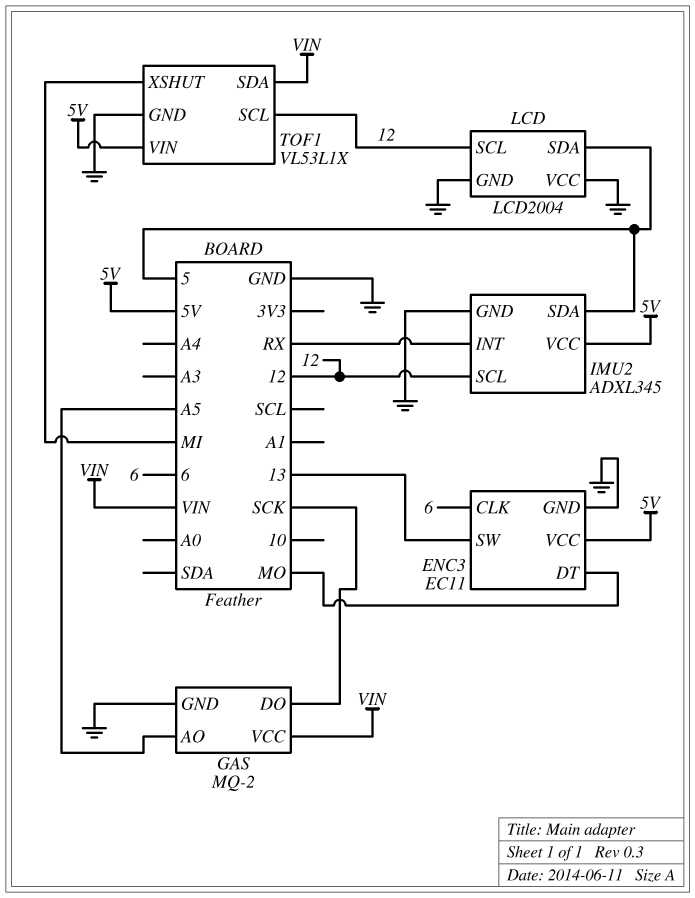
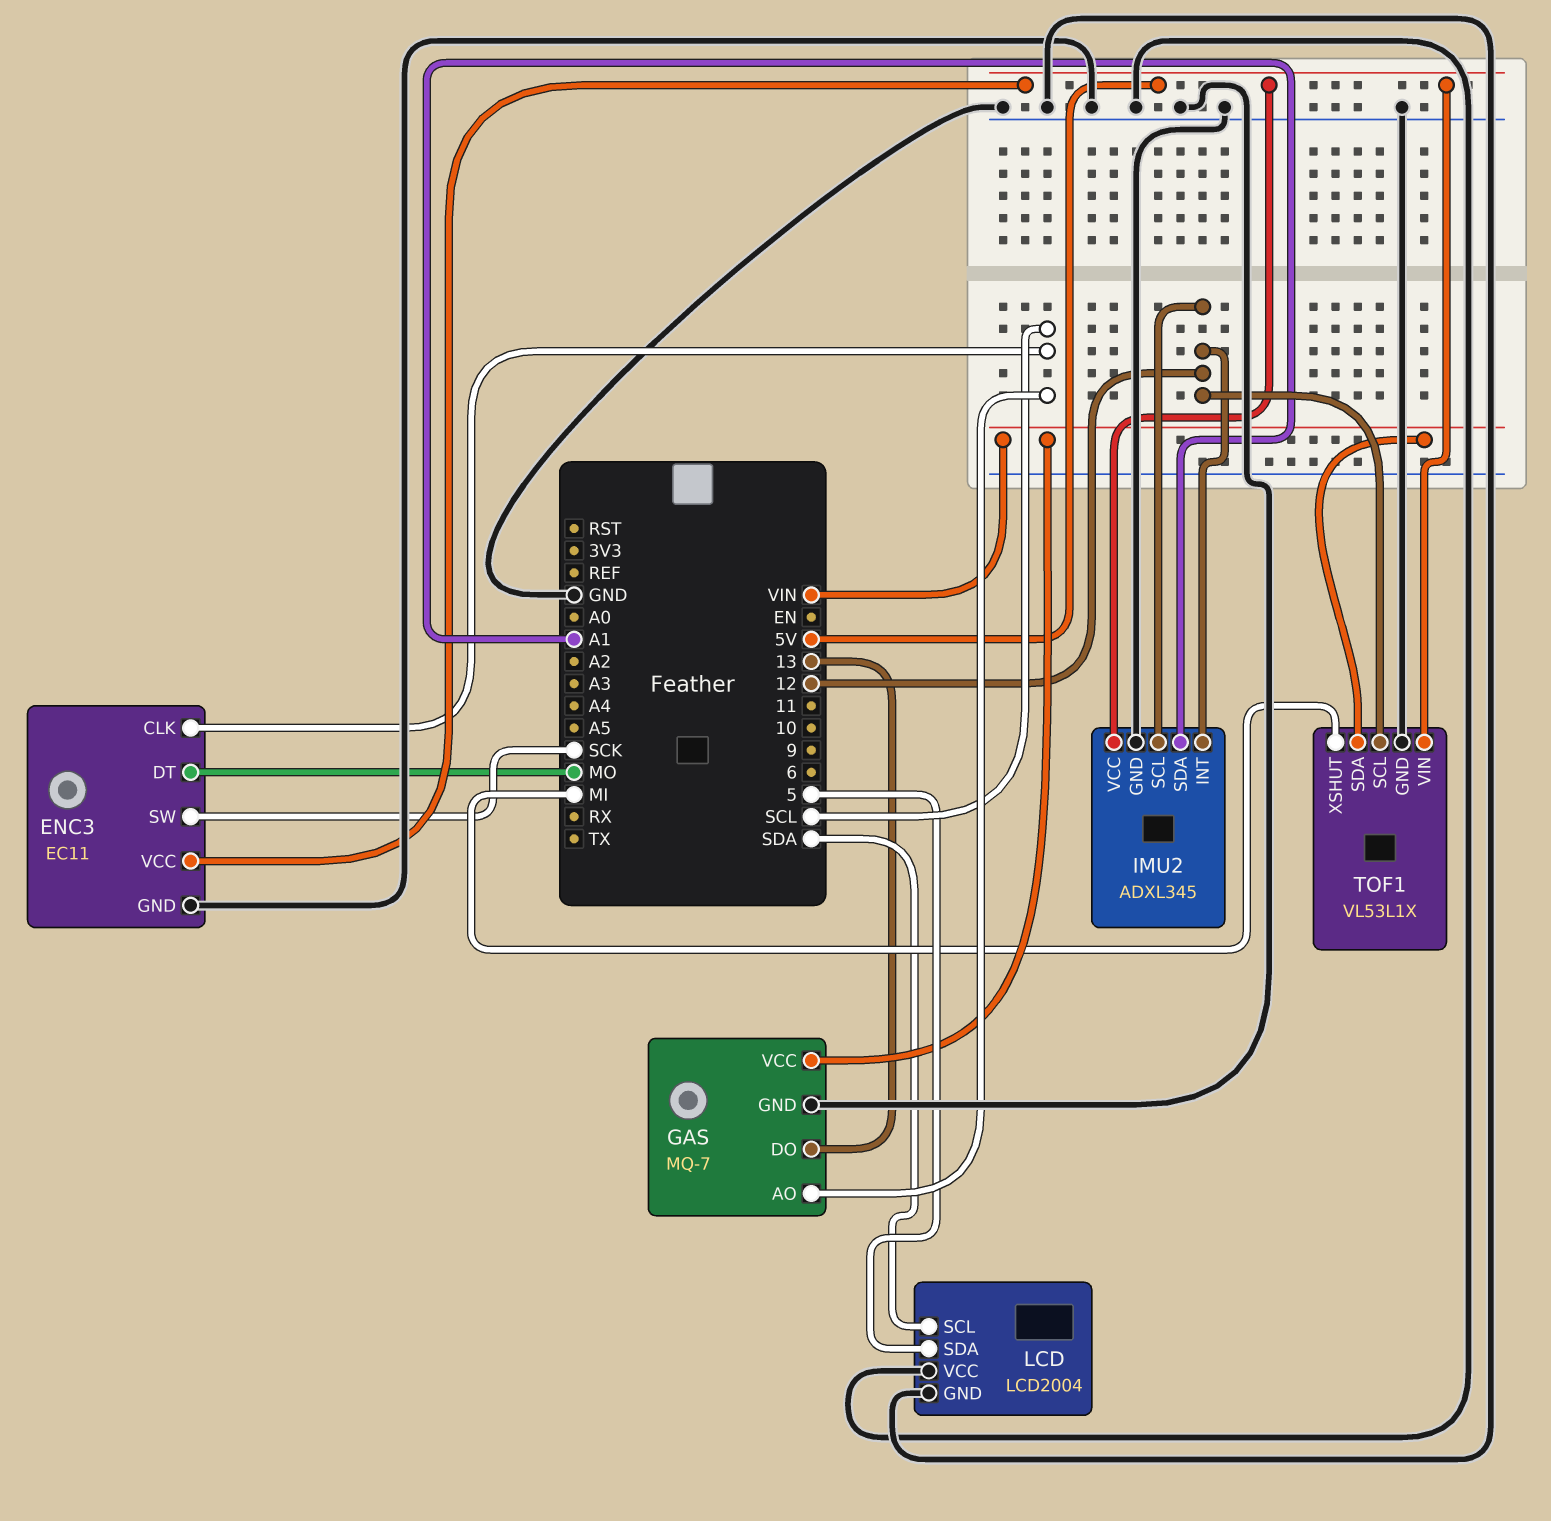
ENC3 pin CLK: 6 -> SCL
ENC3 pin SW: 13 -> SCK
GAS: MQ-2 -> MQ-7
GAS pin AO: A5 -> SCL
GAS pin DO: SCK -> 13
IMU2 pin INT: RX -> 12
IMU2 pin SDA: 5 -> A1
LCD pin SCL: 12 -> SDA

